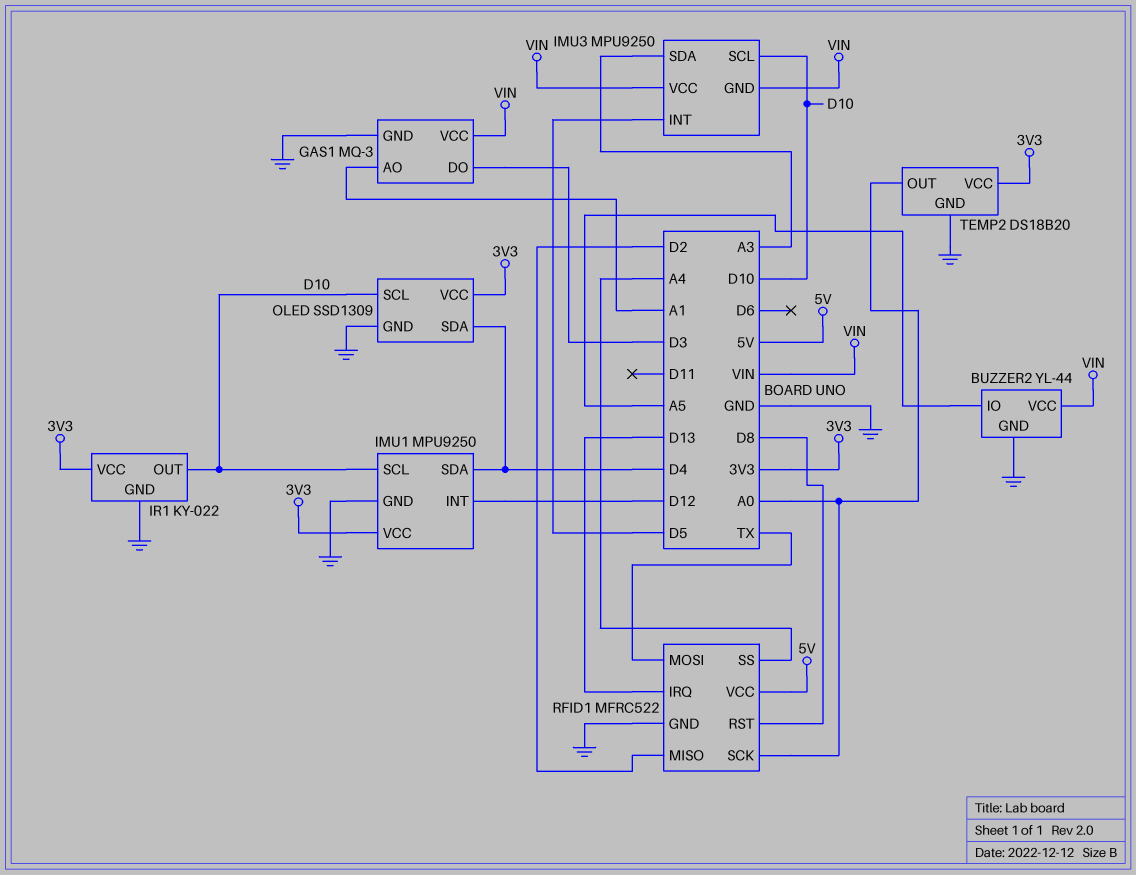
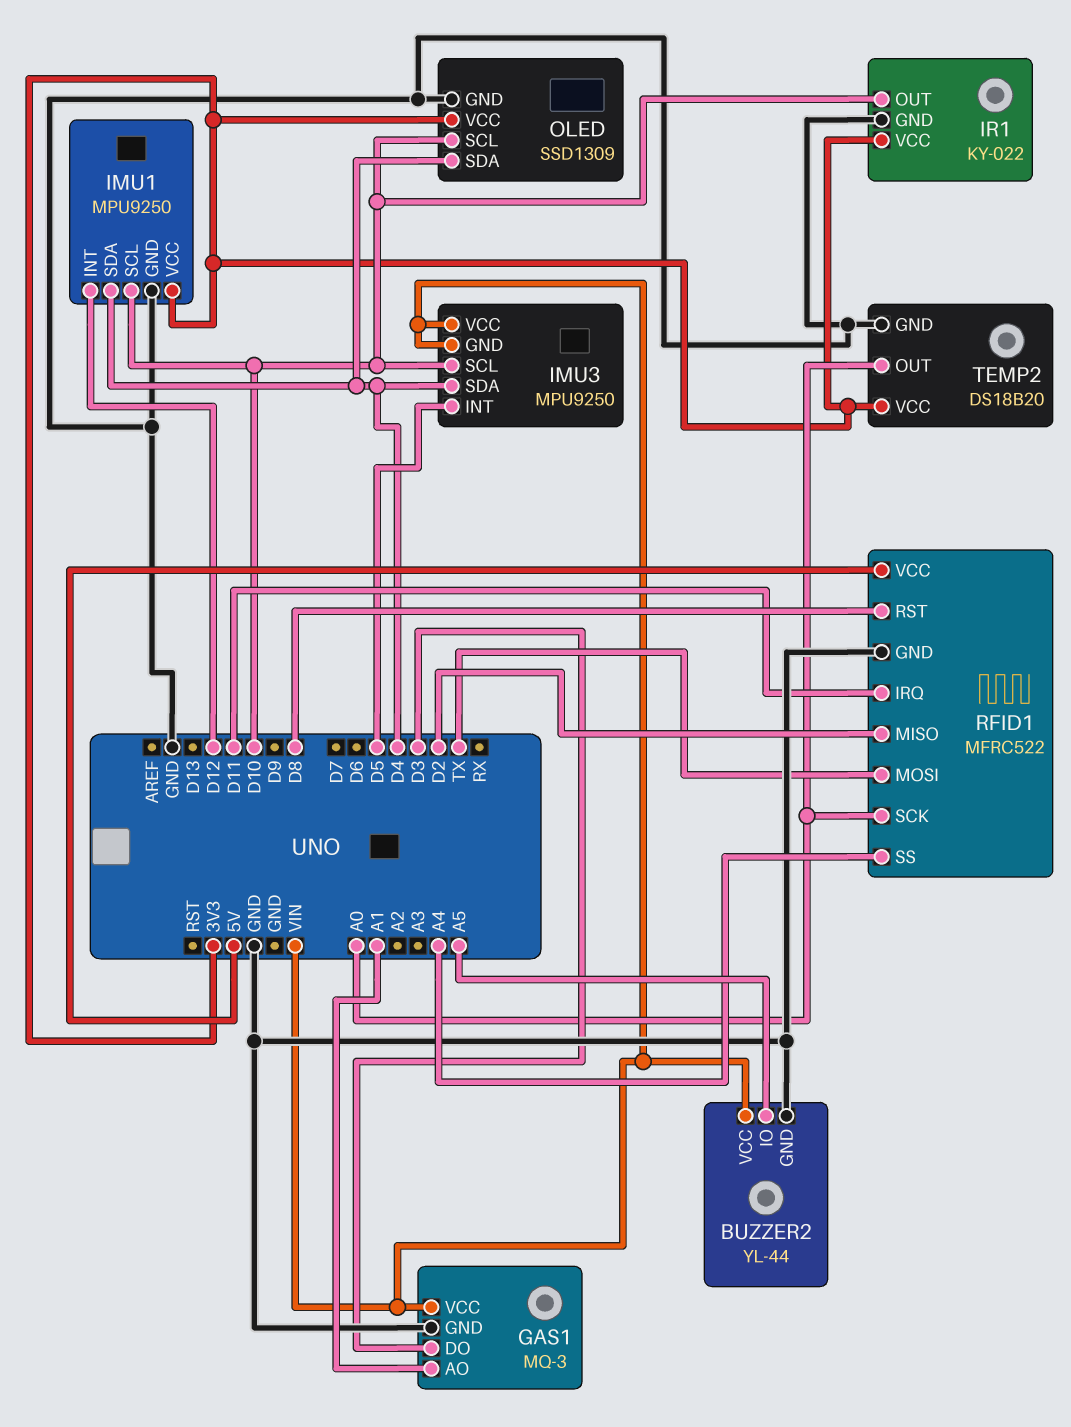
IMU3 pin SDA: A3 -> D4
RFID1 pin IRQ: D13 -> D11

